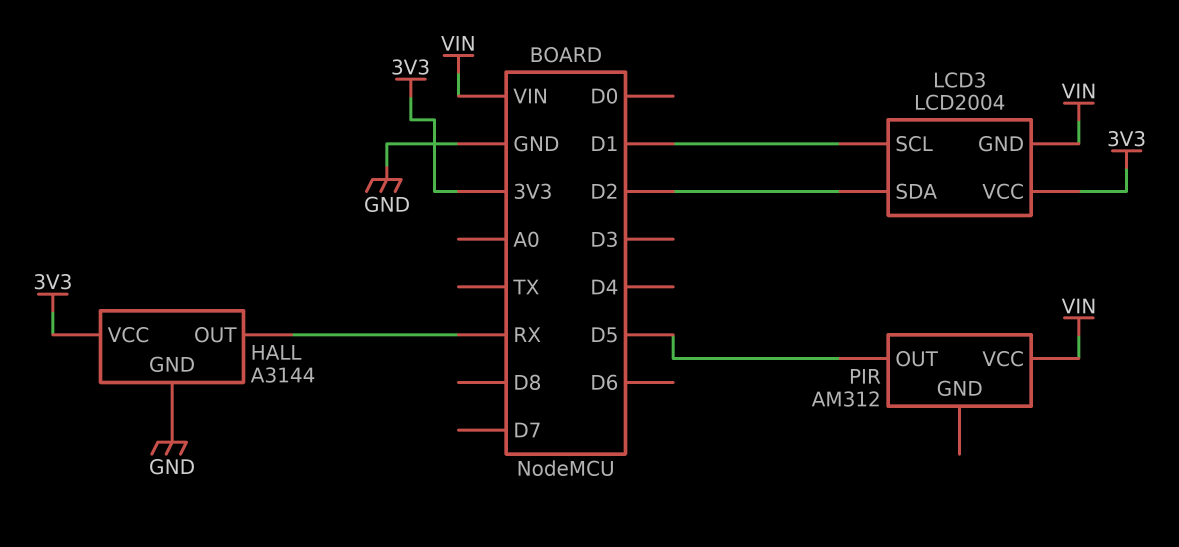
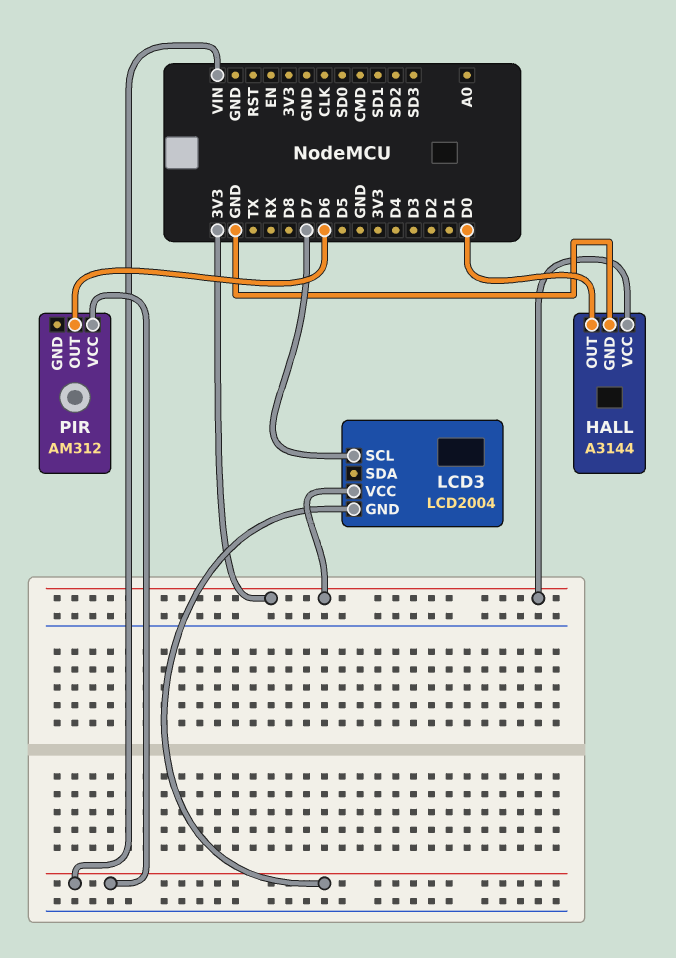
HALL pin OUT: RX -> D0
LCD3 pin SCL: D1 -> D7
LCD3 pin SDA: D2 -> none
PIR pin OUT: D5 -> D6

